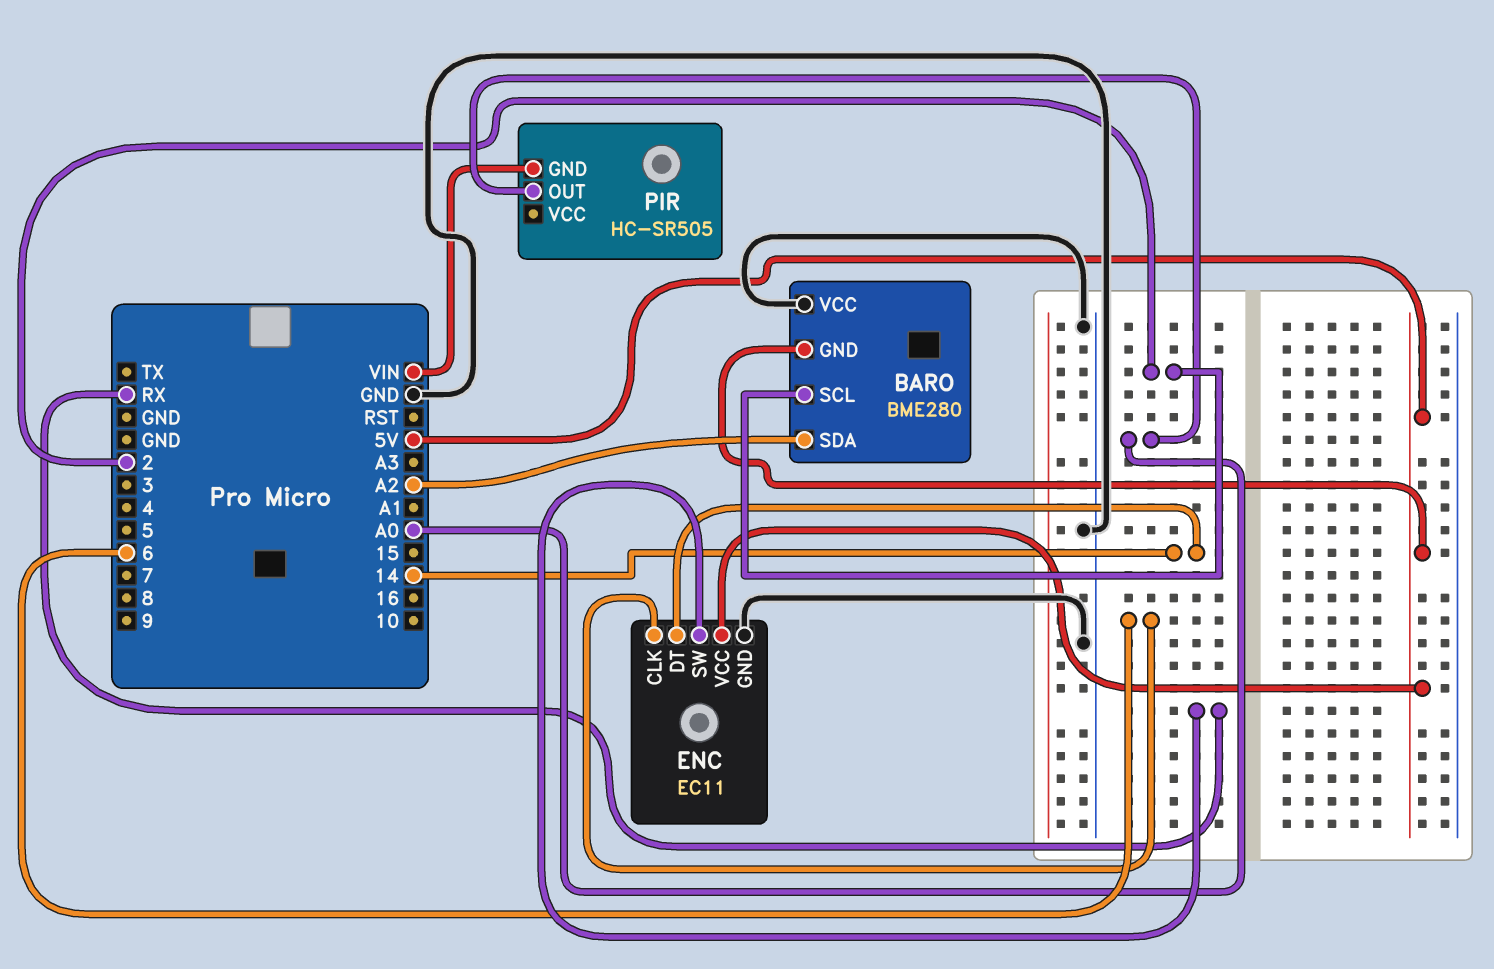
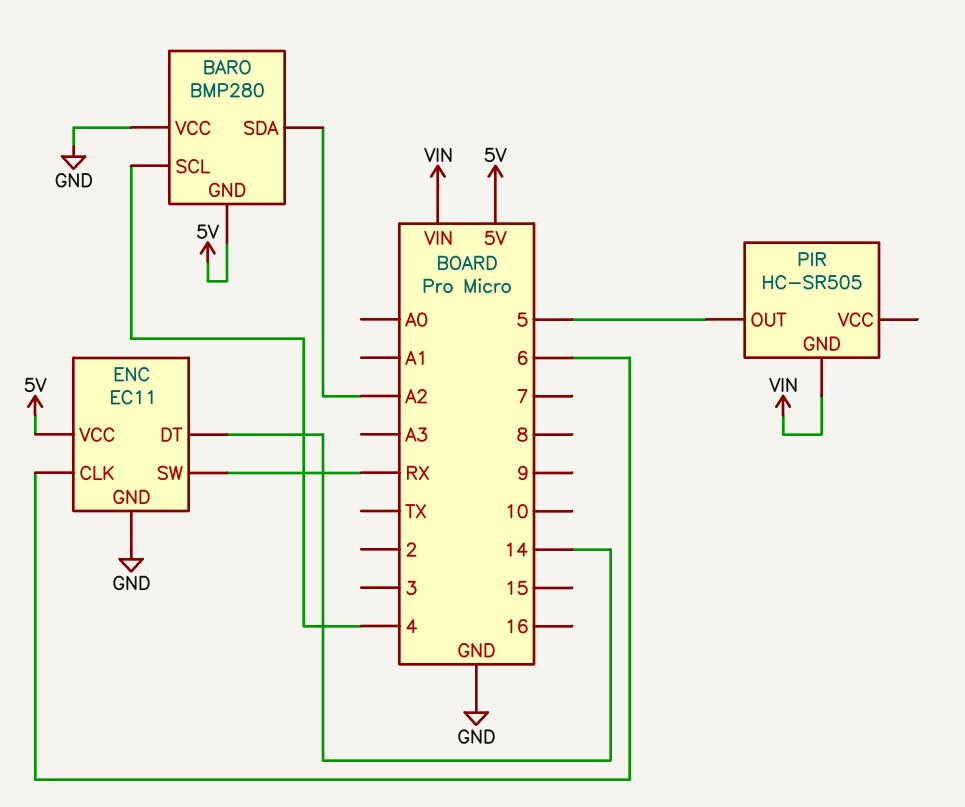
BARO: BME280 -> BMP280
BARO pin SCL: 2 -> 4
PIR pin OUT: A0 -> 5

